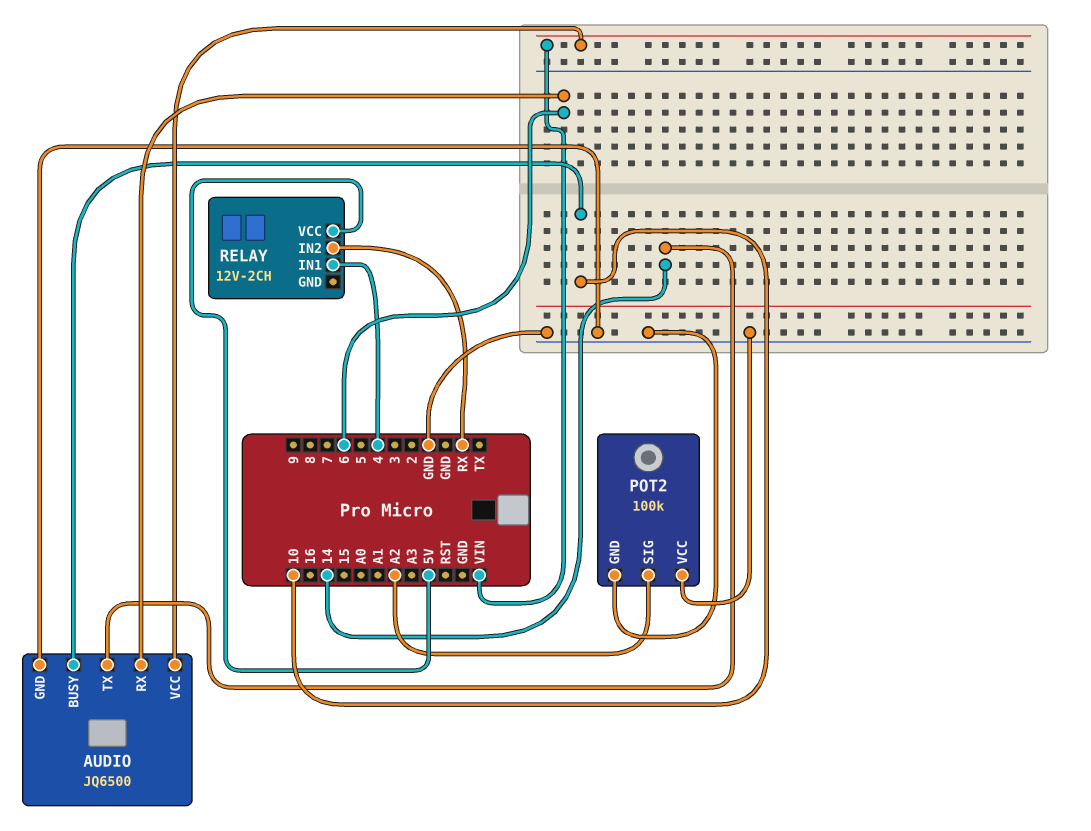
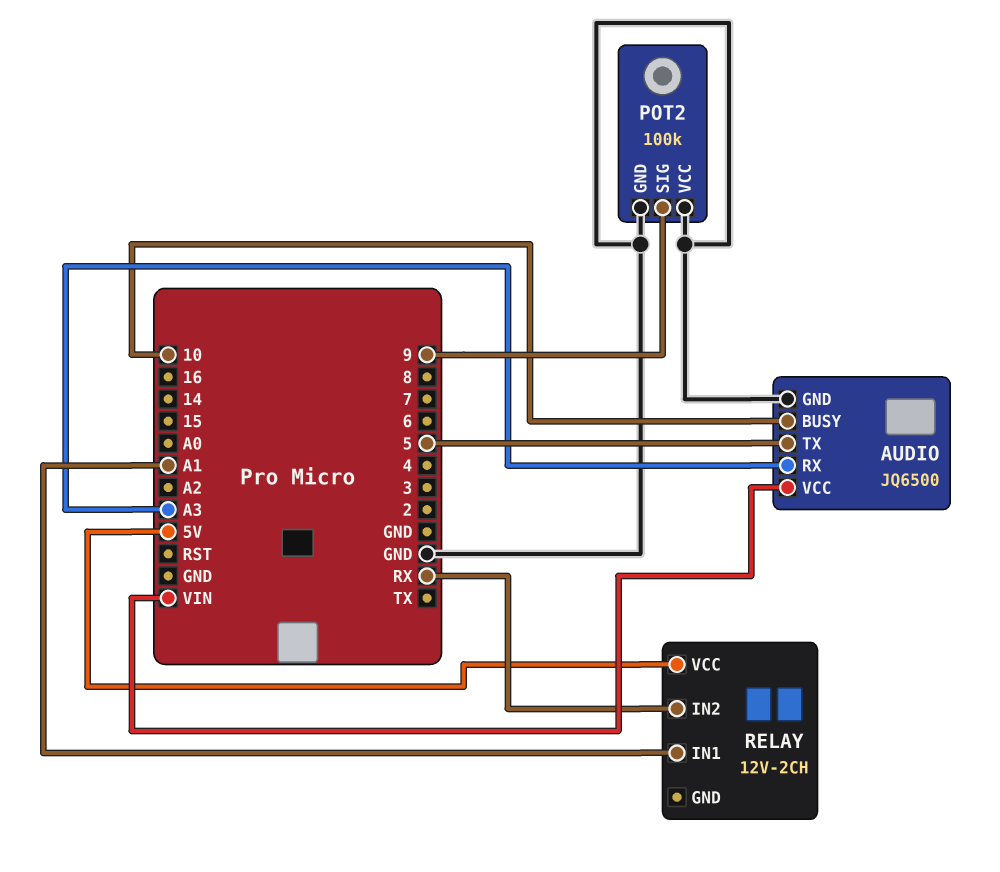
AUDIO pin RX: 6 -> A3
AUDIO pin TX: 14 -> 5
POT2 pin SIG: A2 -> 9
RELAY pin IN1: 4 -> A1

